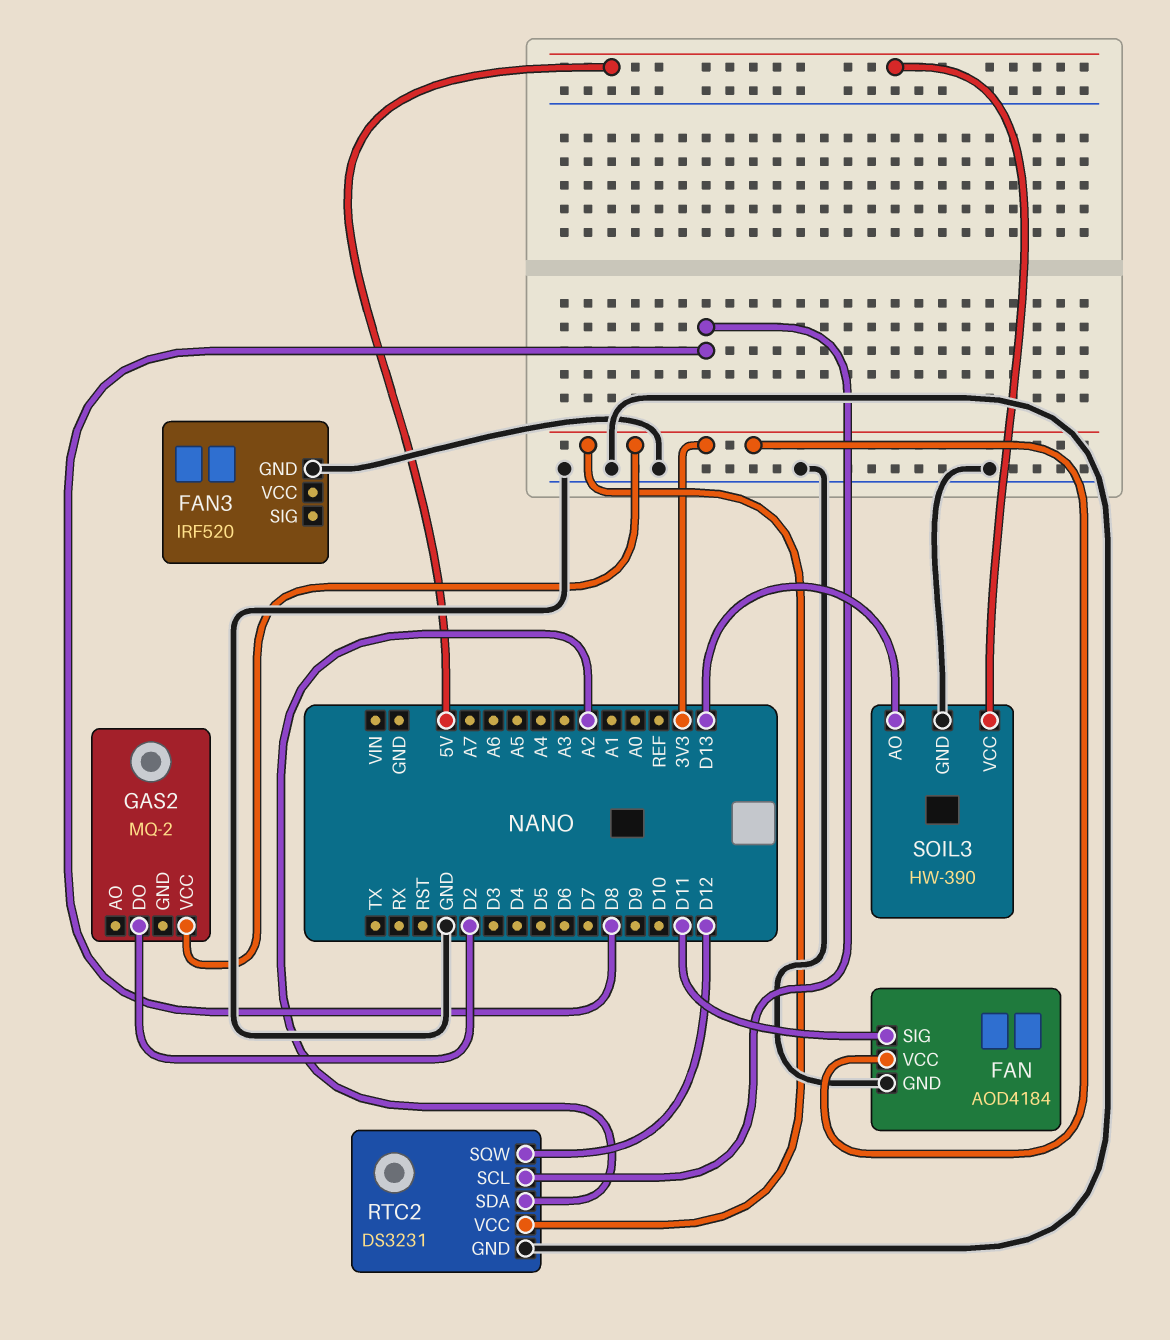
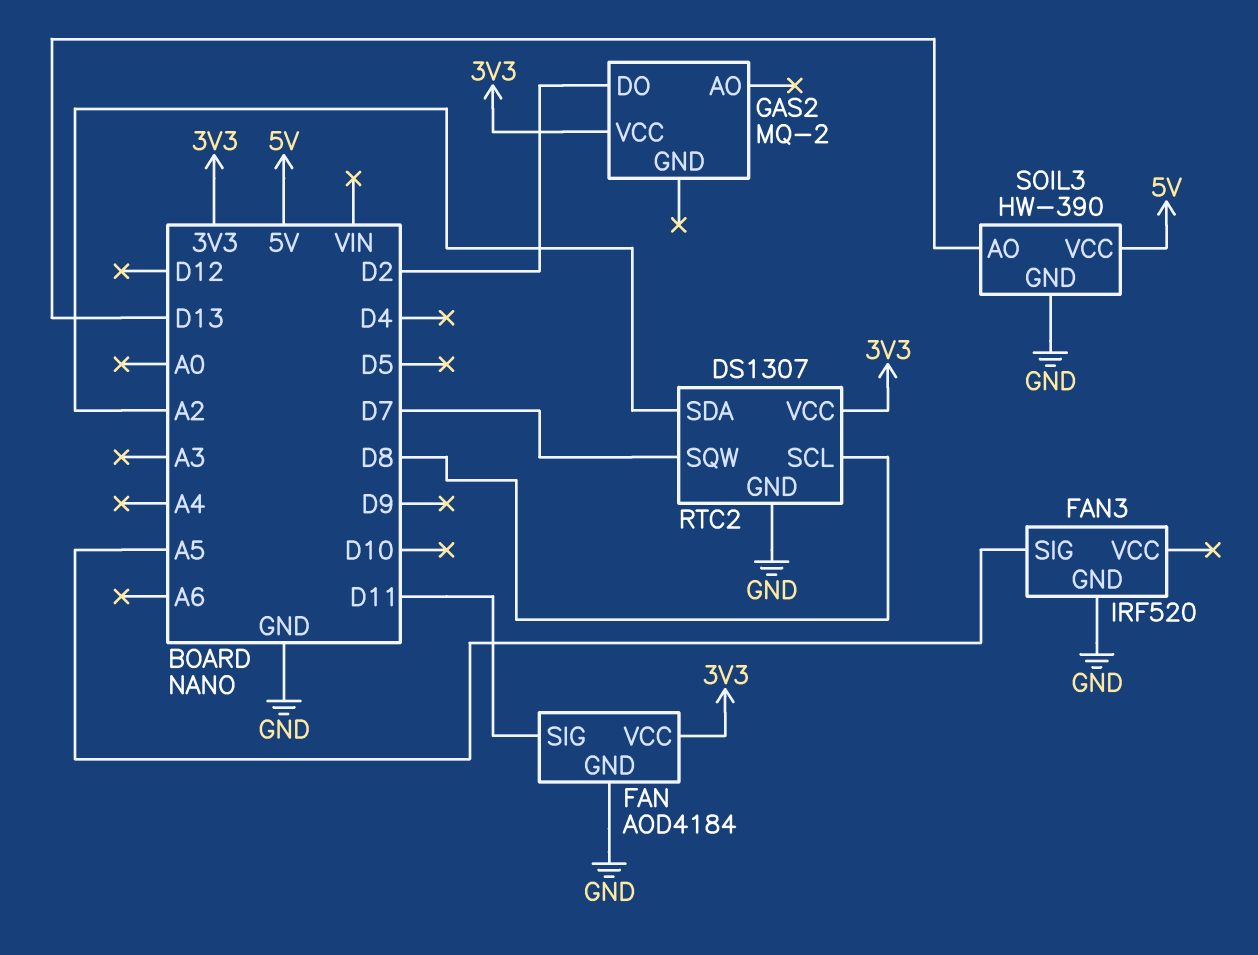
FAN3 pin SIG: none -> A5
RTC2: DS3231 -> DS1307
RTC2 pin SQW: D12 -> D7

